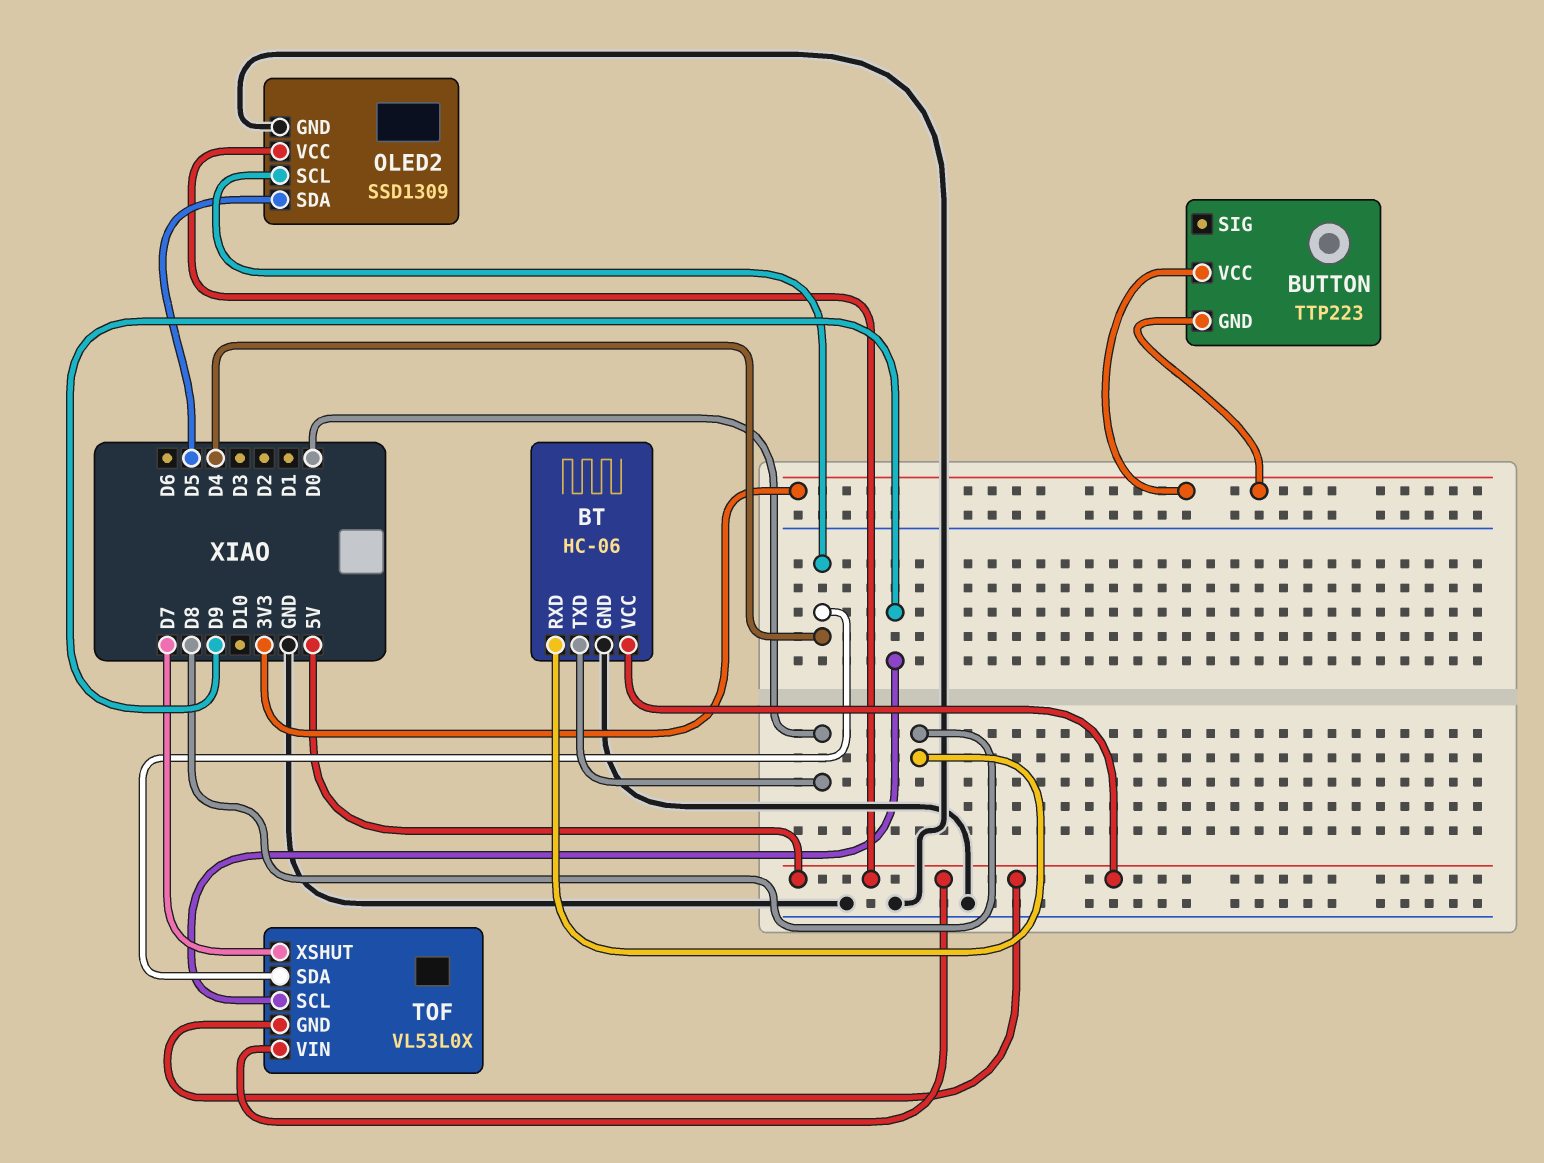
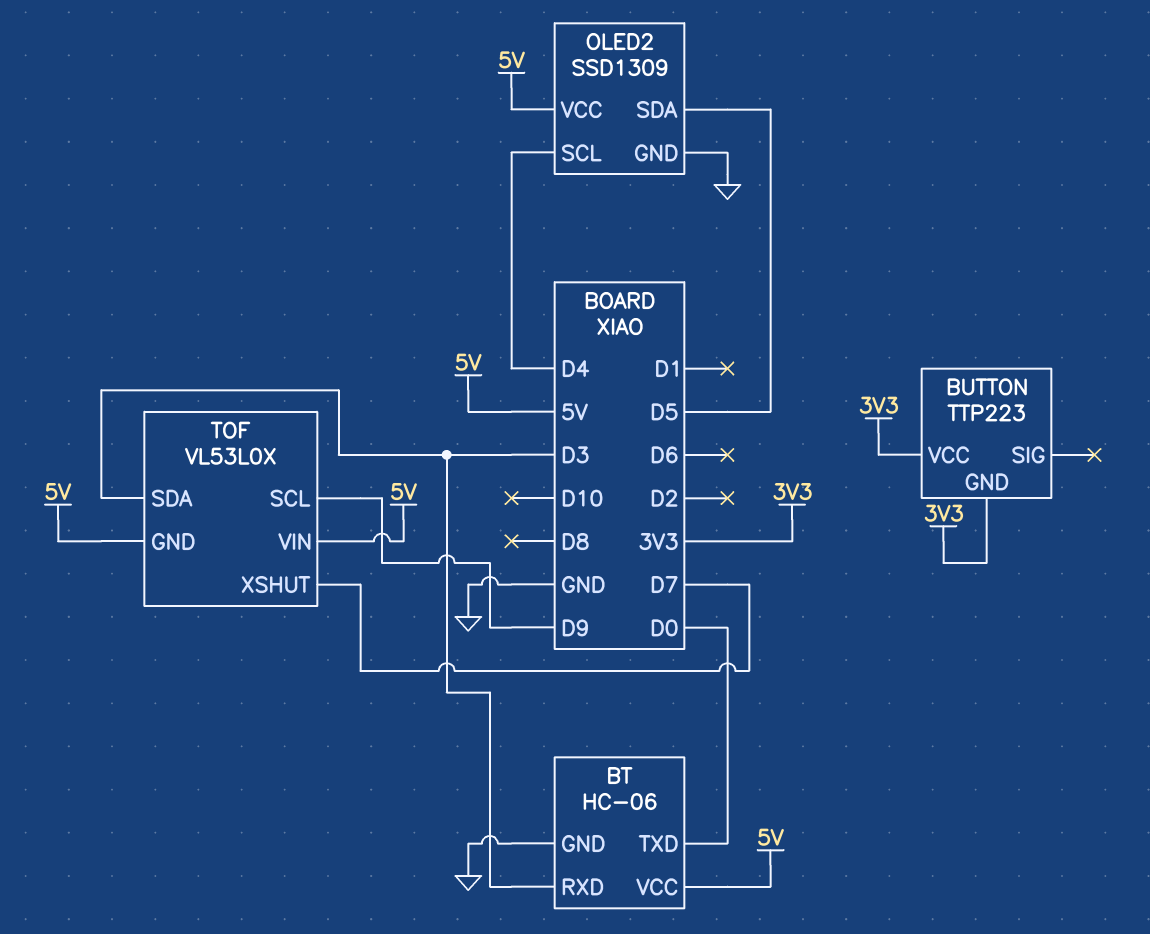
BT pin RXD: D8 -> D3
TOF pin SDA: D4 -> D3

